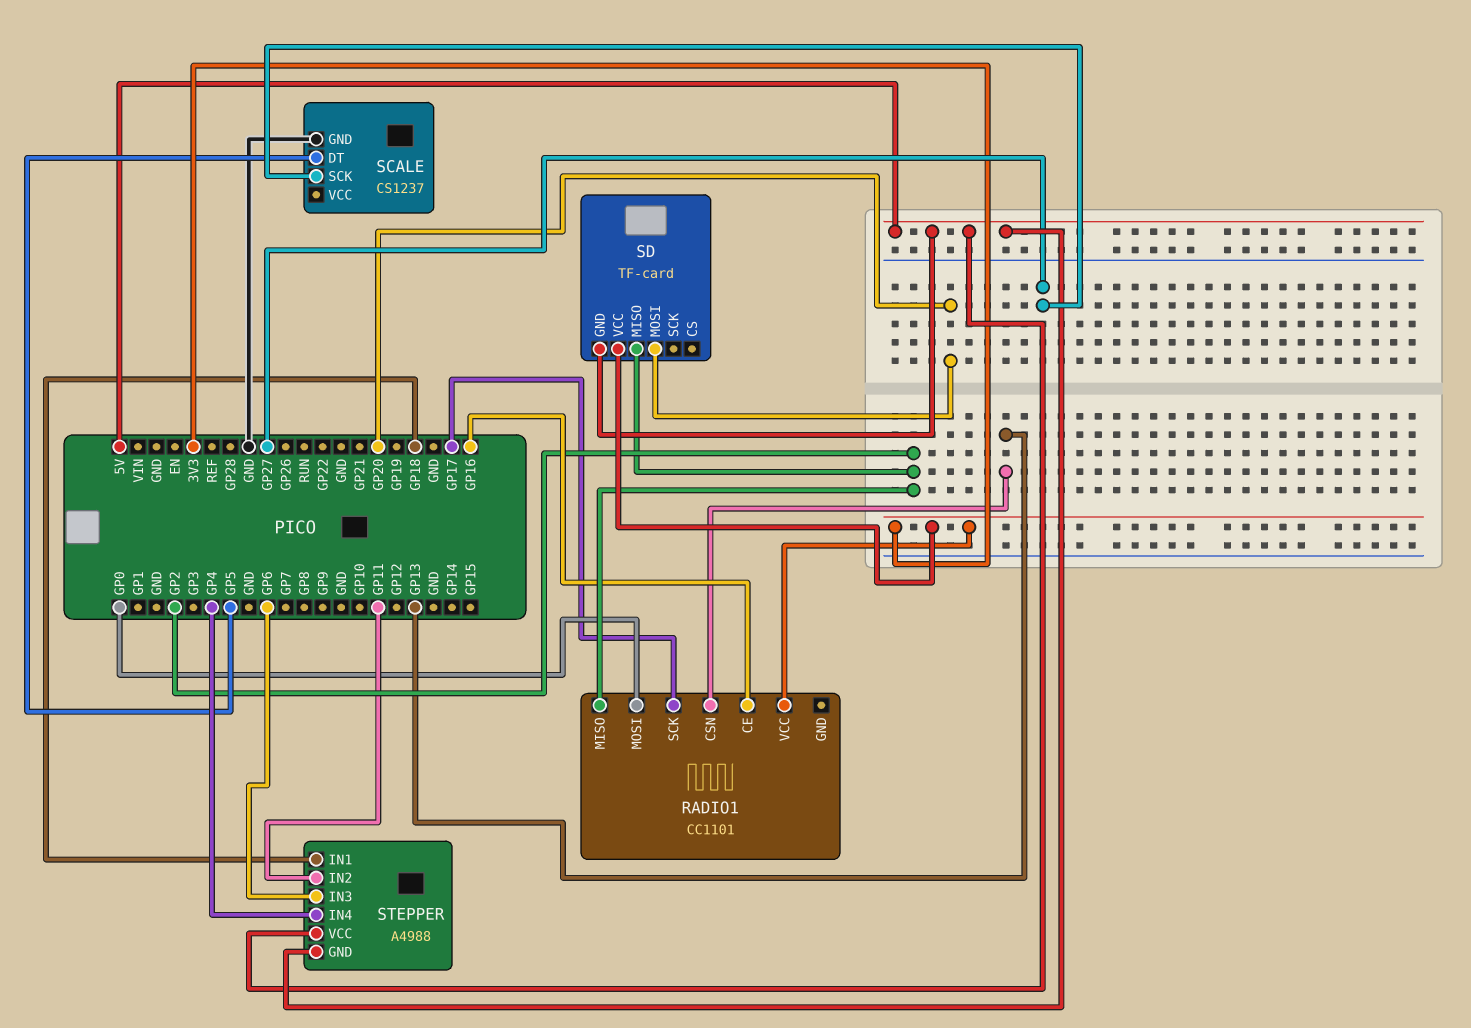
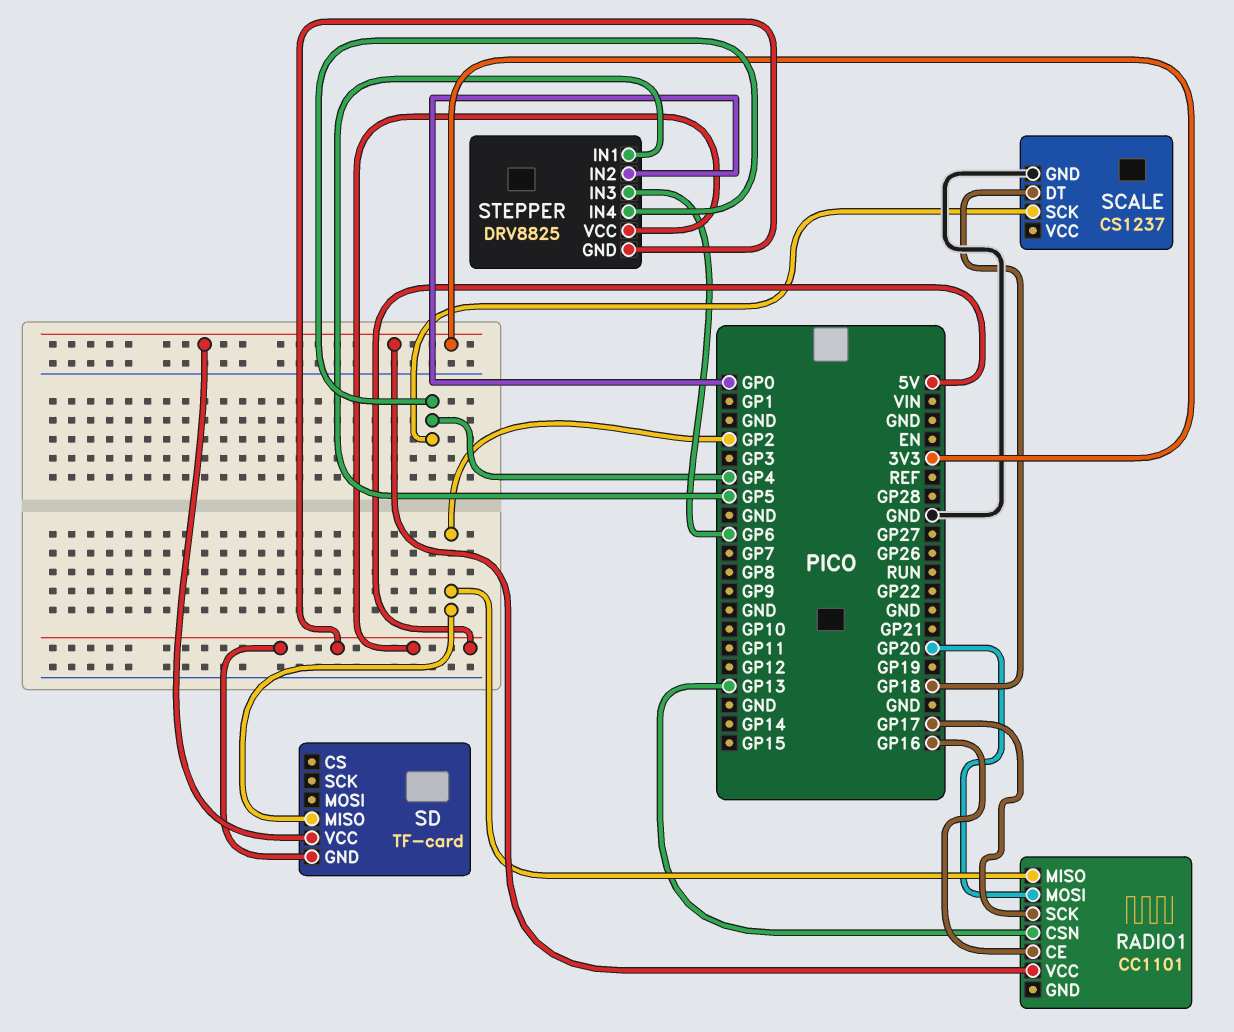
RADIO1 pin MOSI: GP0 -> GP20
SCALE pin DT: GP5 -> GP18
SCALE pin SCK: GP27 -> GP4
SD pin MOSI: GP20 -> none
STEPPER: A4988 -> DRV8825
STEPPER pin IN1: GP18 -> GP5
STEPPER pin IN2: GP11 -> GP0

